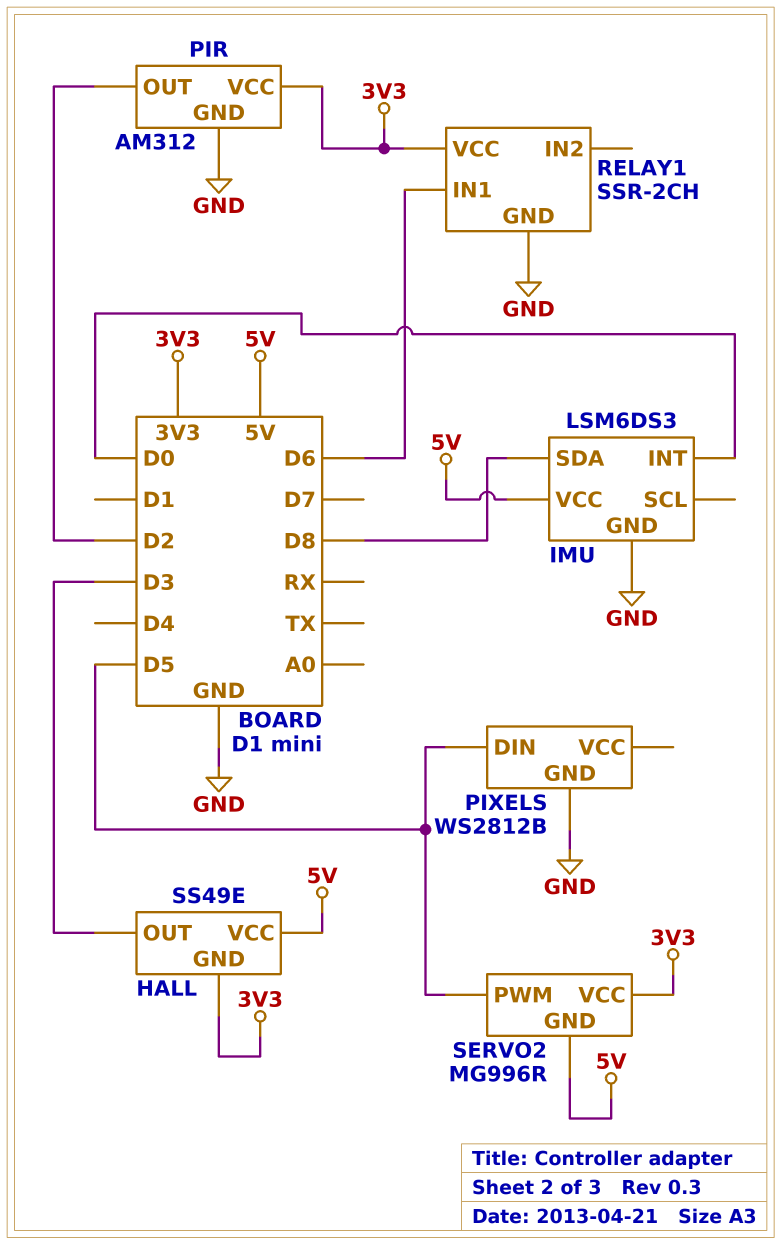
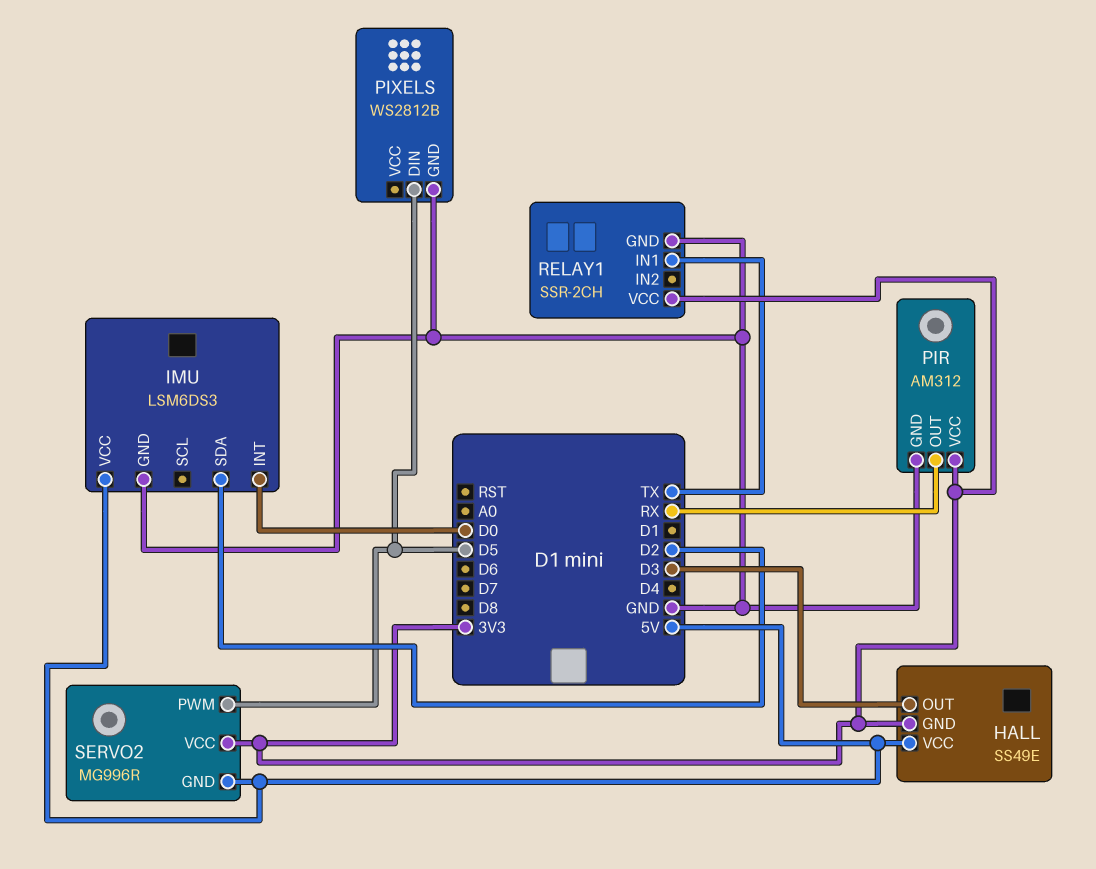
IMU pin SDA: D8 -> D2
PIR pin OUT: D2 -> RX
RELAY1 pin IN1: D6 -> TX

